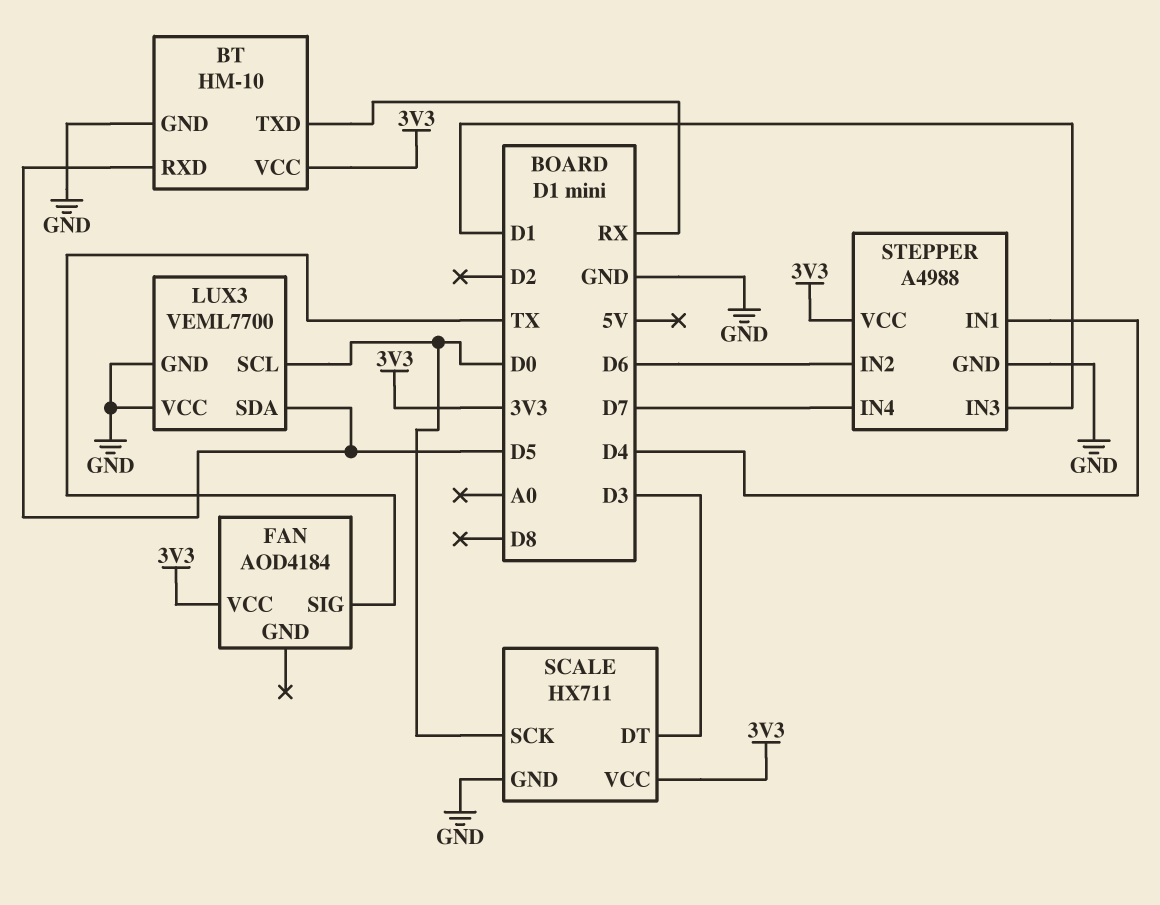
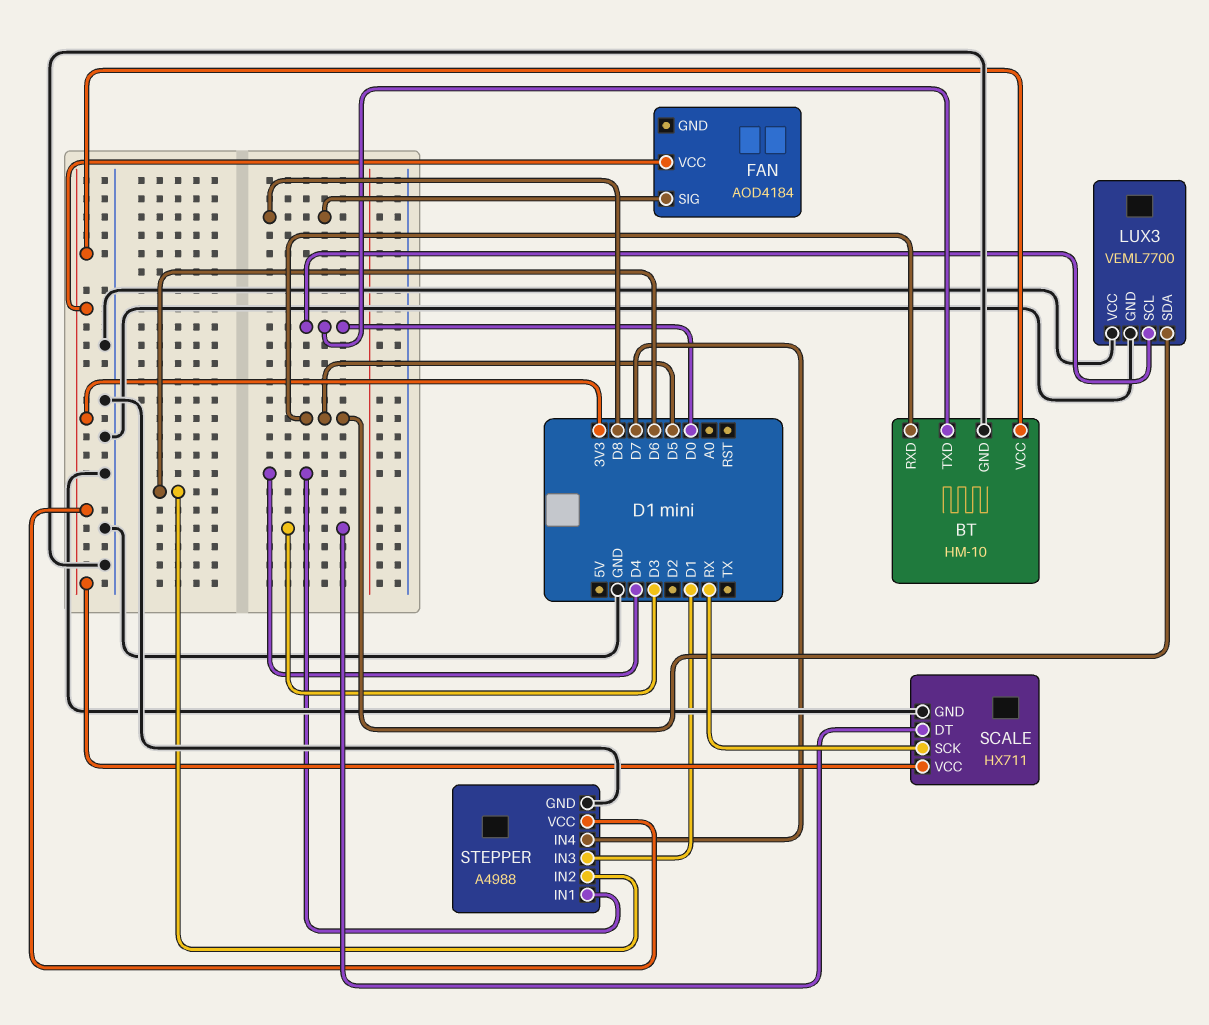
BT pin TXD: RX -> D0
FAN pin SIG: TX -> D8
SCALE pin SCK: D0 -> RX

